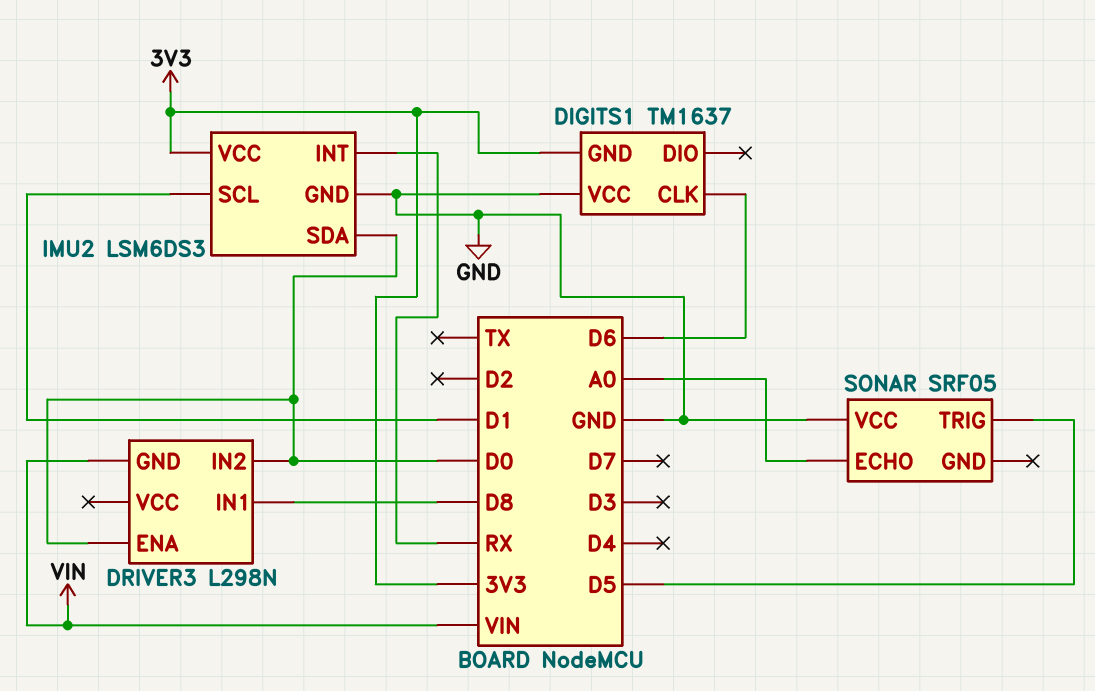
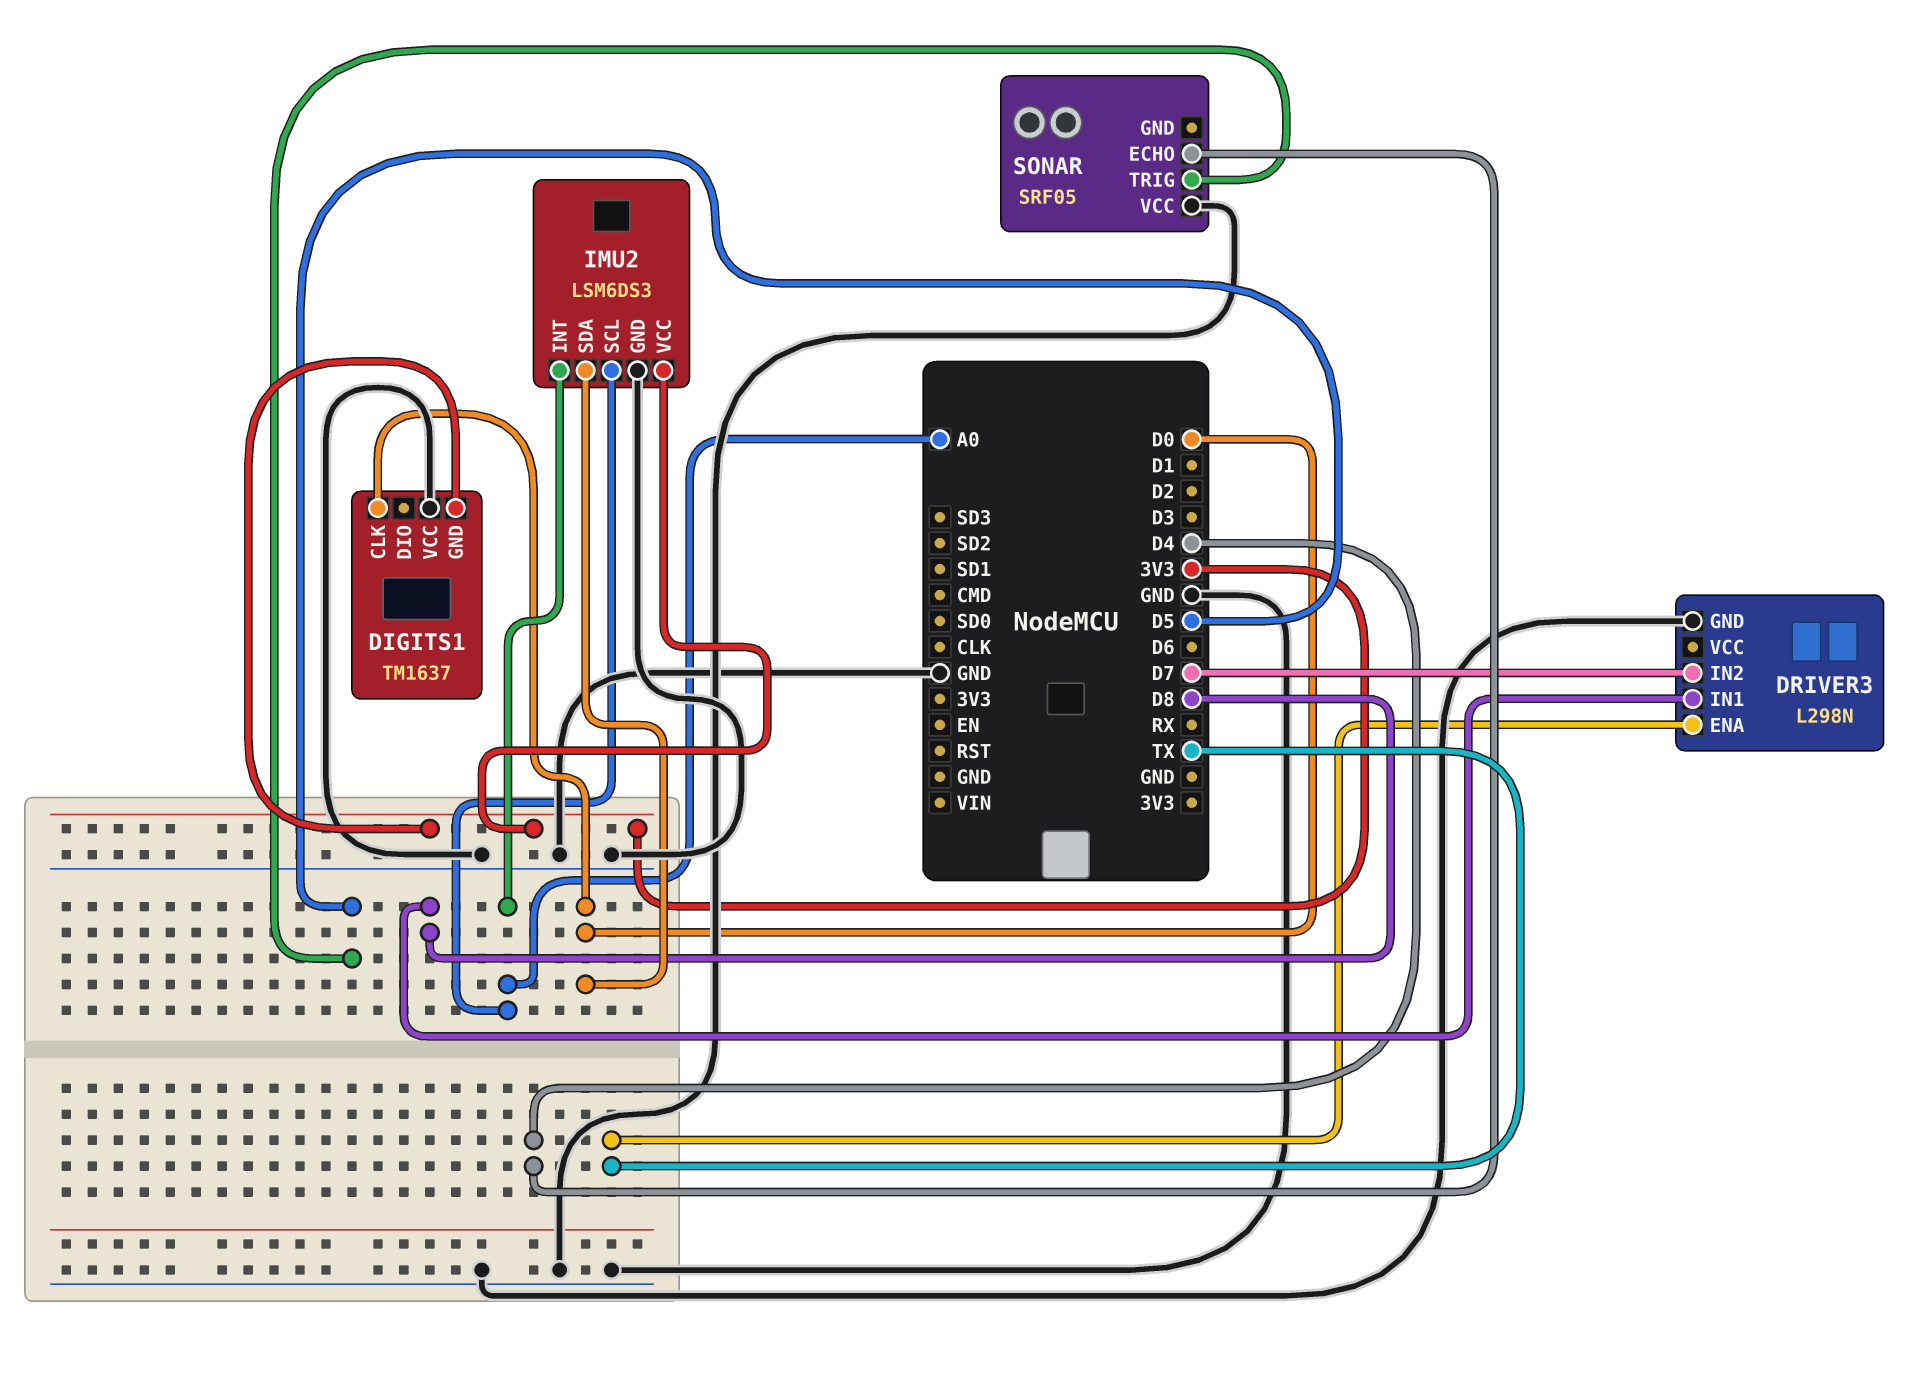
DIGITS1 pin CLK: D6 -> D0
DRIVER3 pin ENA: D0 -> TX
DRIVER3 pin GND: VIN -> GND
DRIVER3 pin IN2: D0 -> D7
IMU2 pin INT: RX -> A0
IMU2 pin SCL: D1 -> A0
SONAR pin ECHO: A0 -> D4

